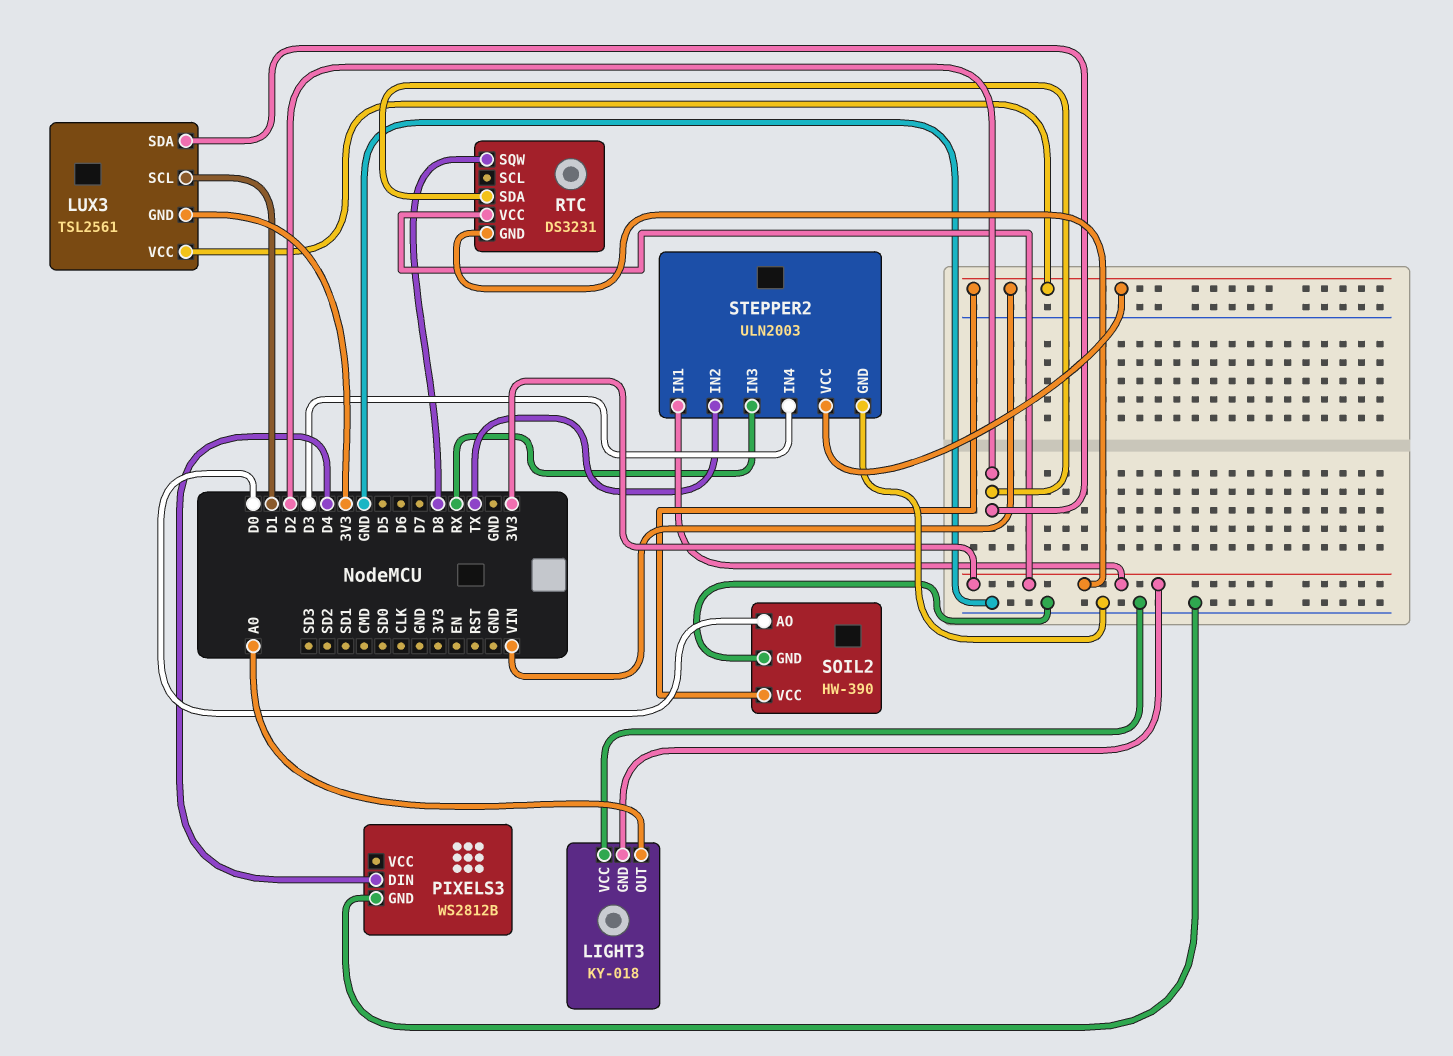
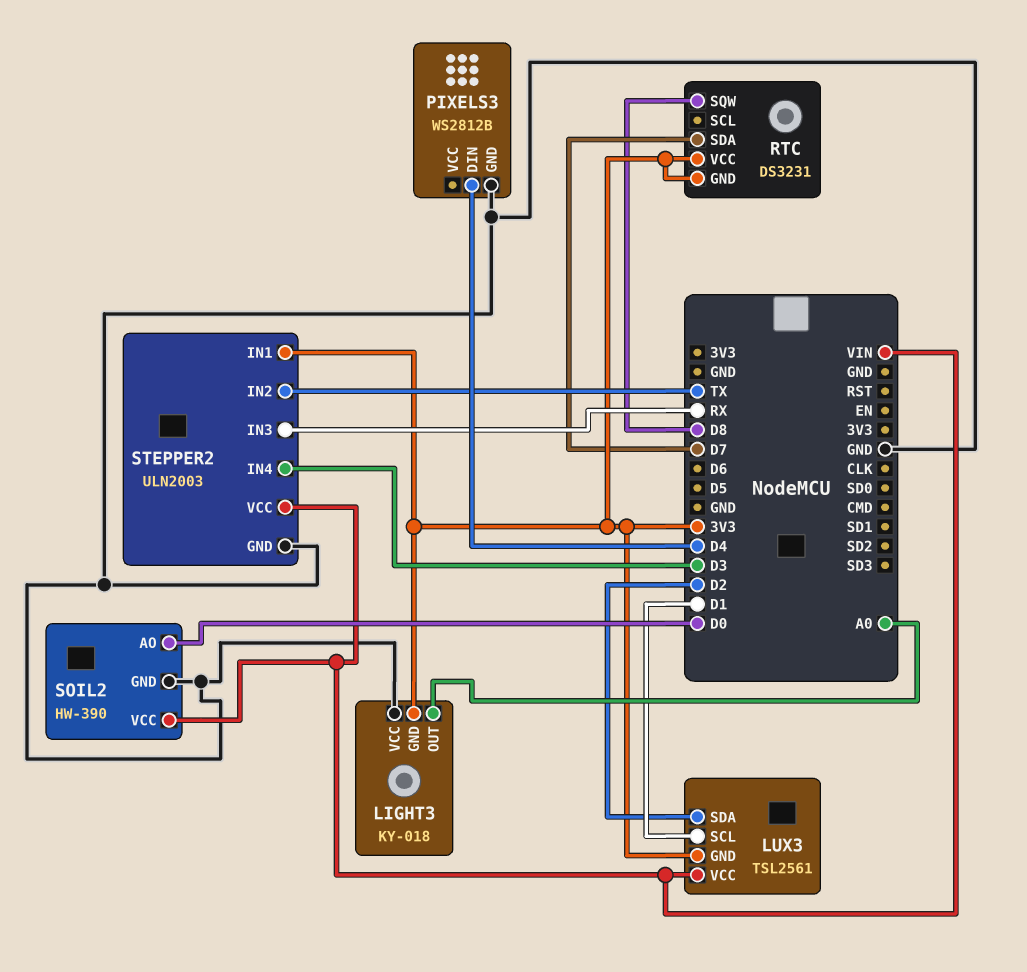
RTC pin SDA: D2 -> D7

